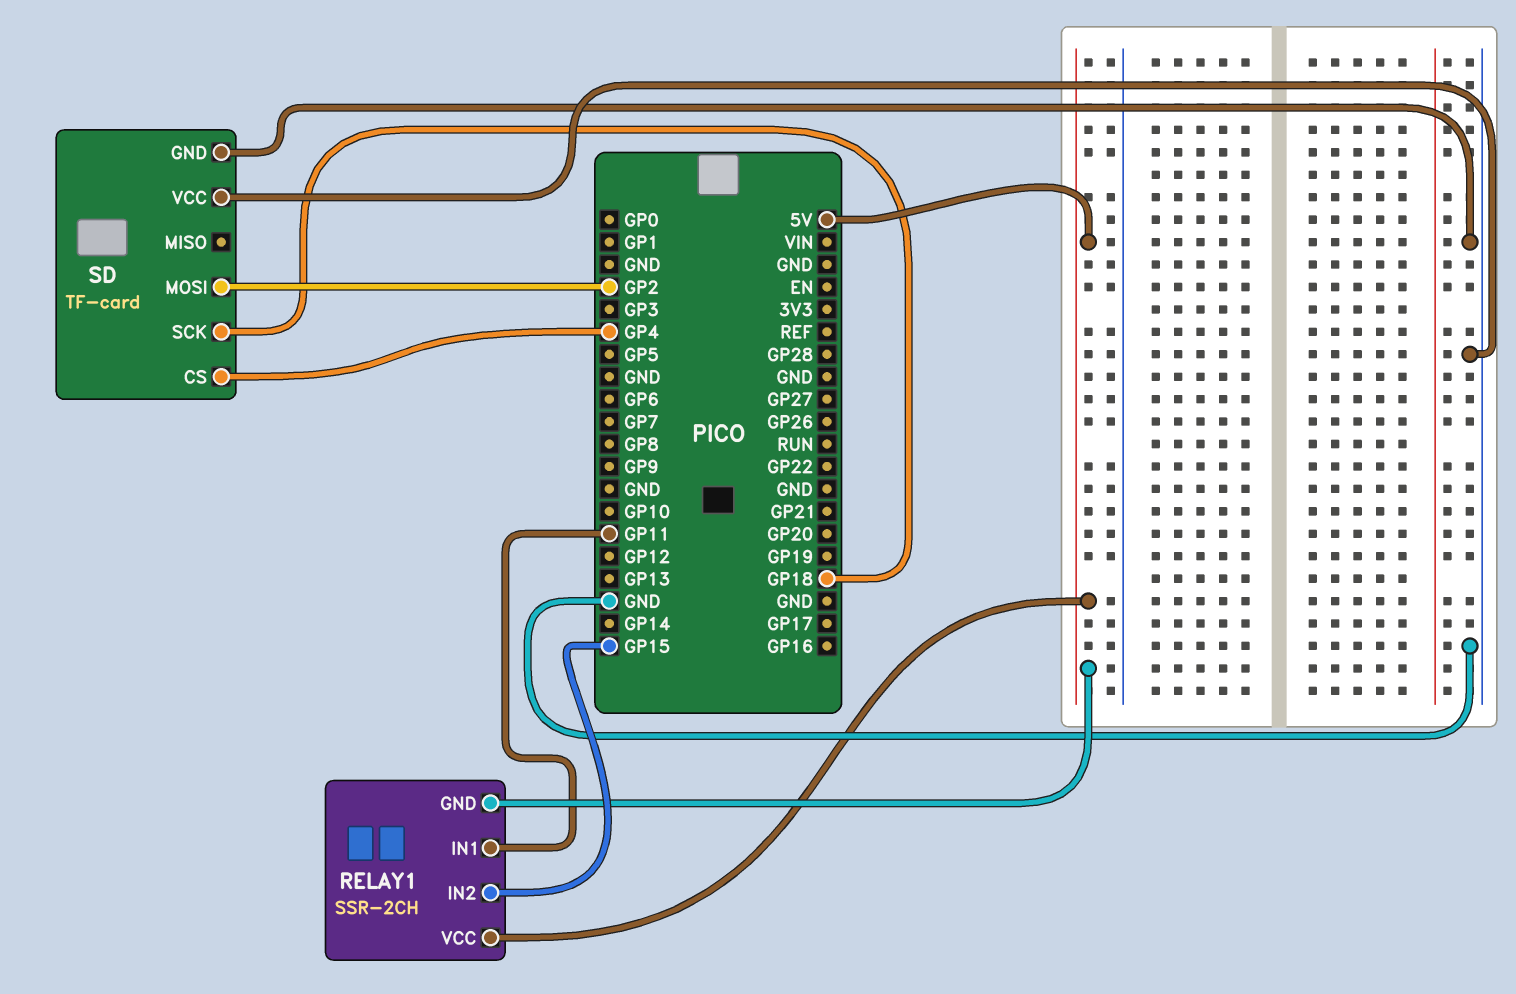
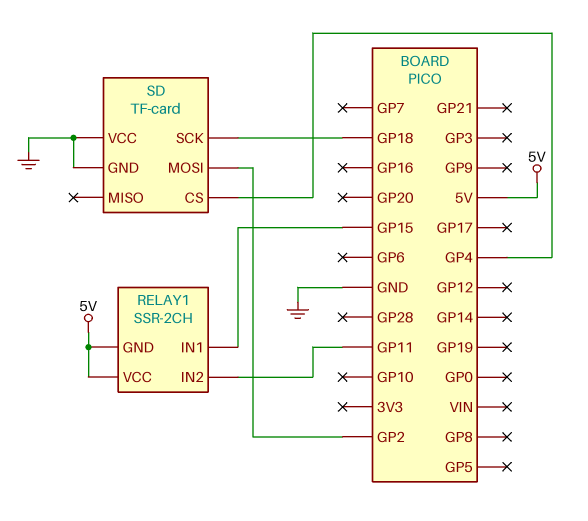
RELAY1 pin IN1: GP11 -> GP15
RELAY1 pin IN2: GP15 -> GP11

